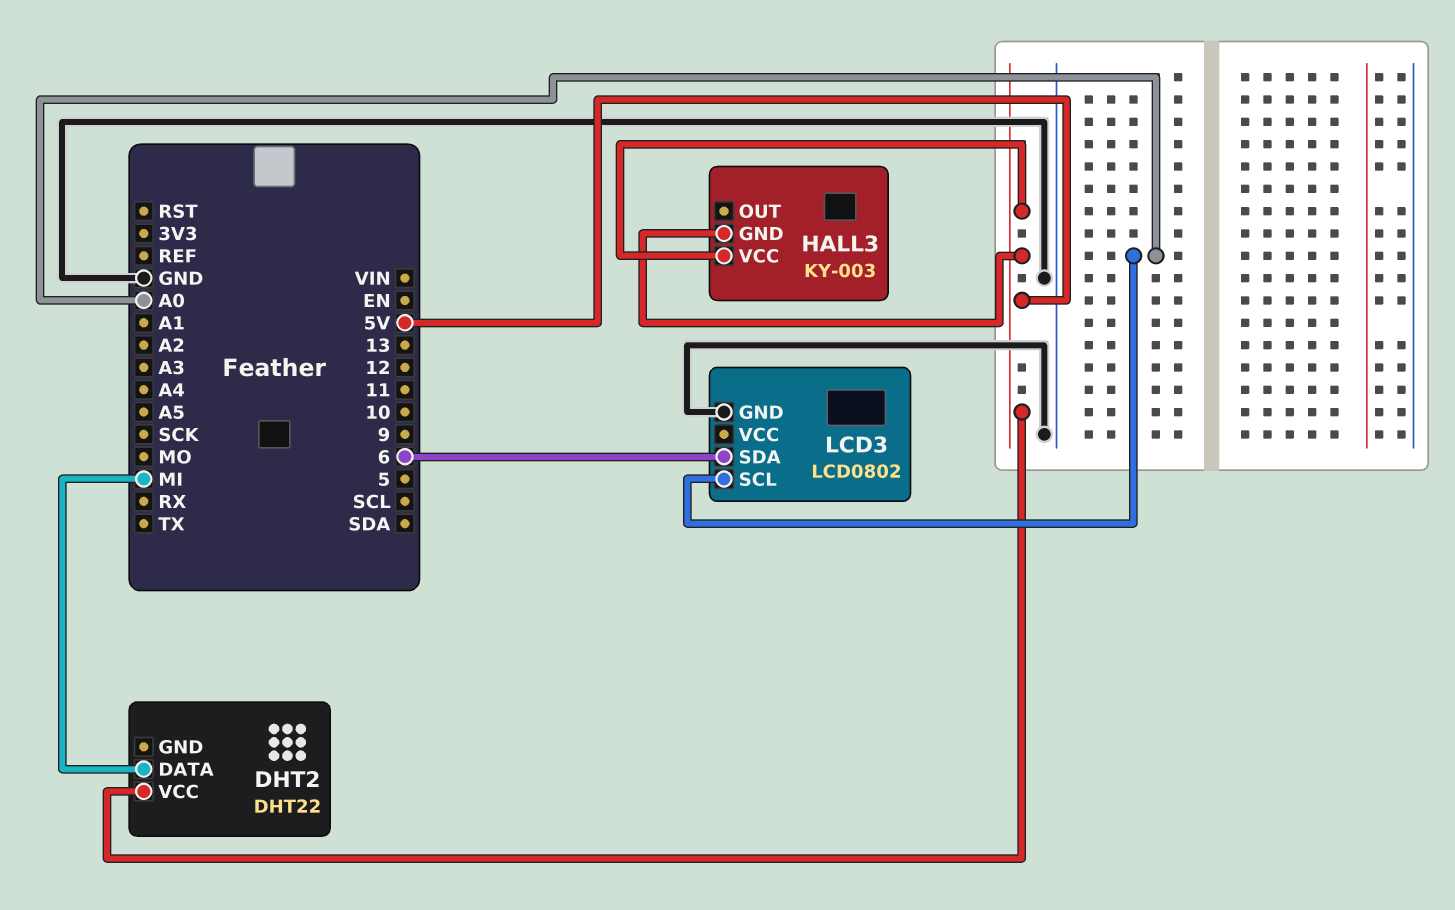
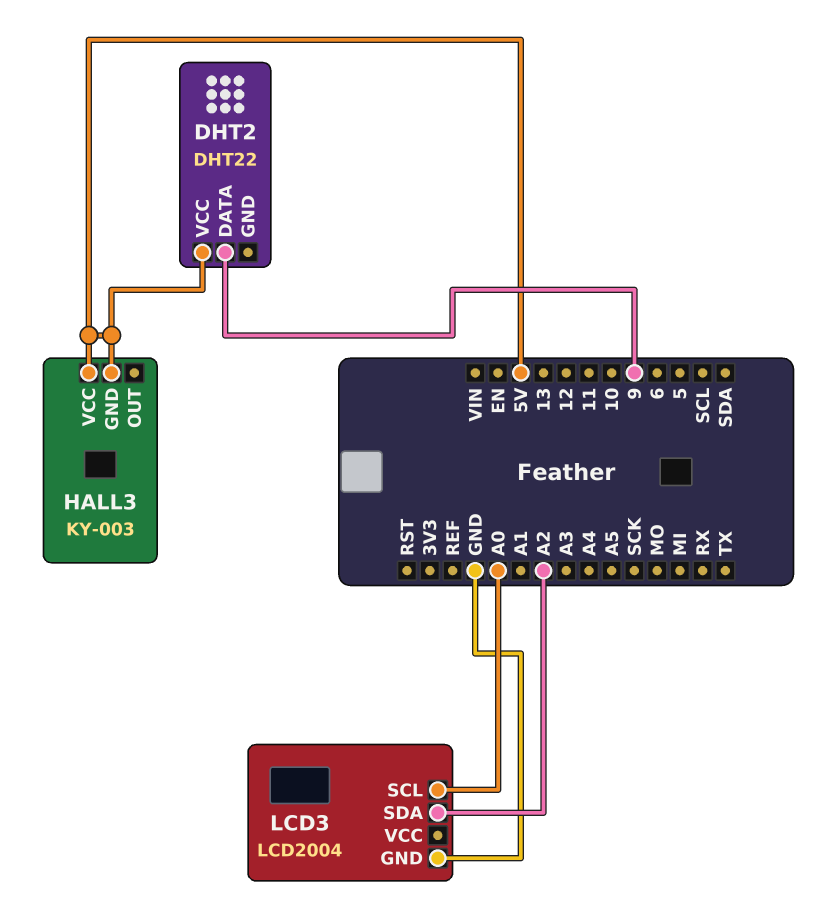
DHT2 pin DATA: MI -> 9
LCD3: LCD0802 -> LCD2004
LCD3 pin SDA: 6 -> A2

